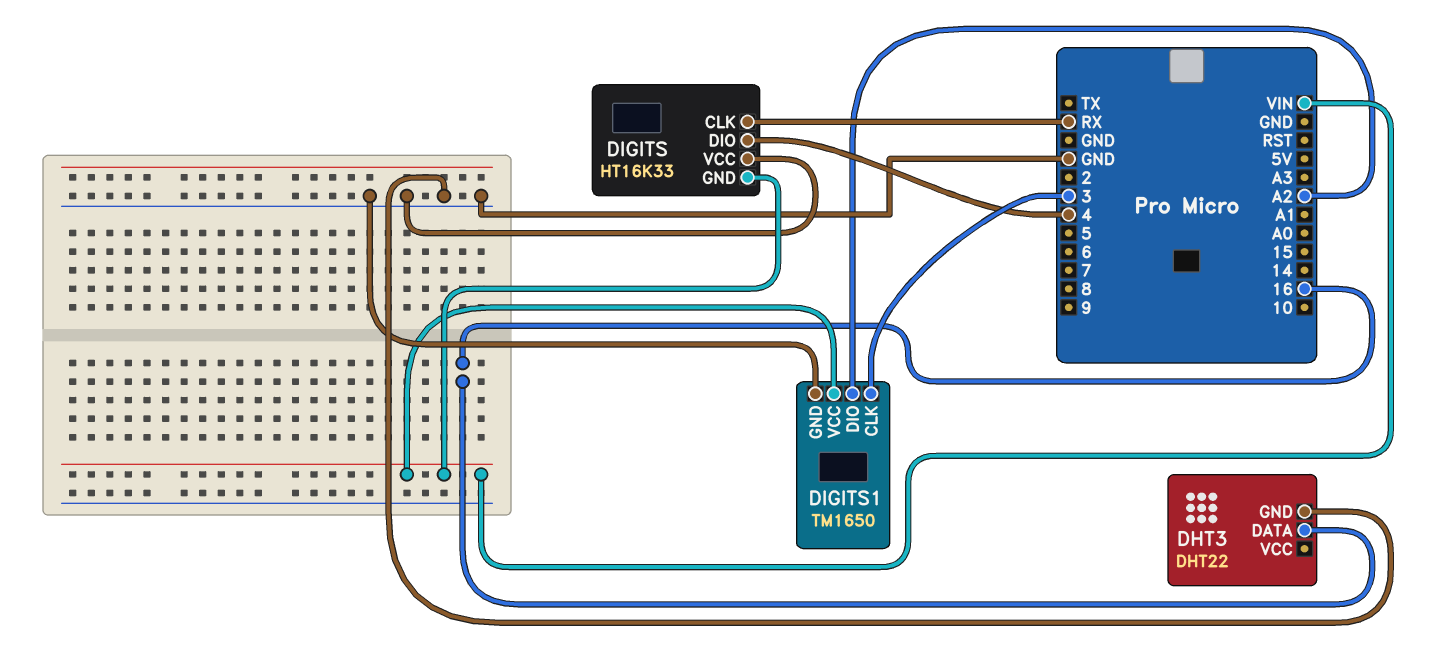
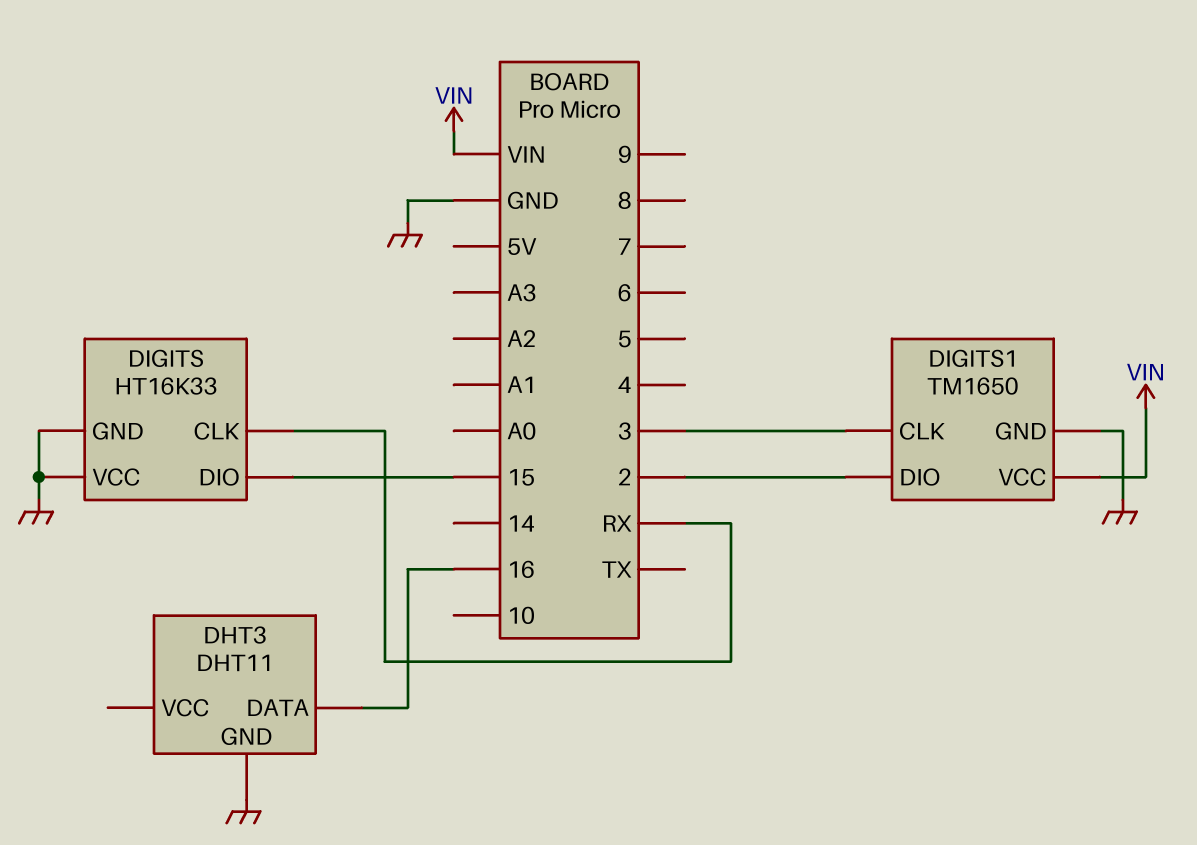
DHT3: DHT22 -> DHT11
DIGITS pin DIO: 4 -> 15
DIGITS pin GND: VIN -> GND
DIGITS1 pin DIO: A2 -> 2

